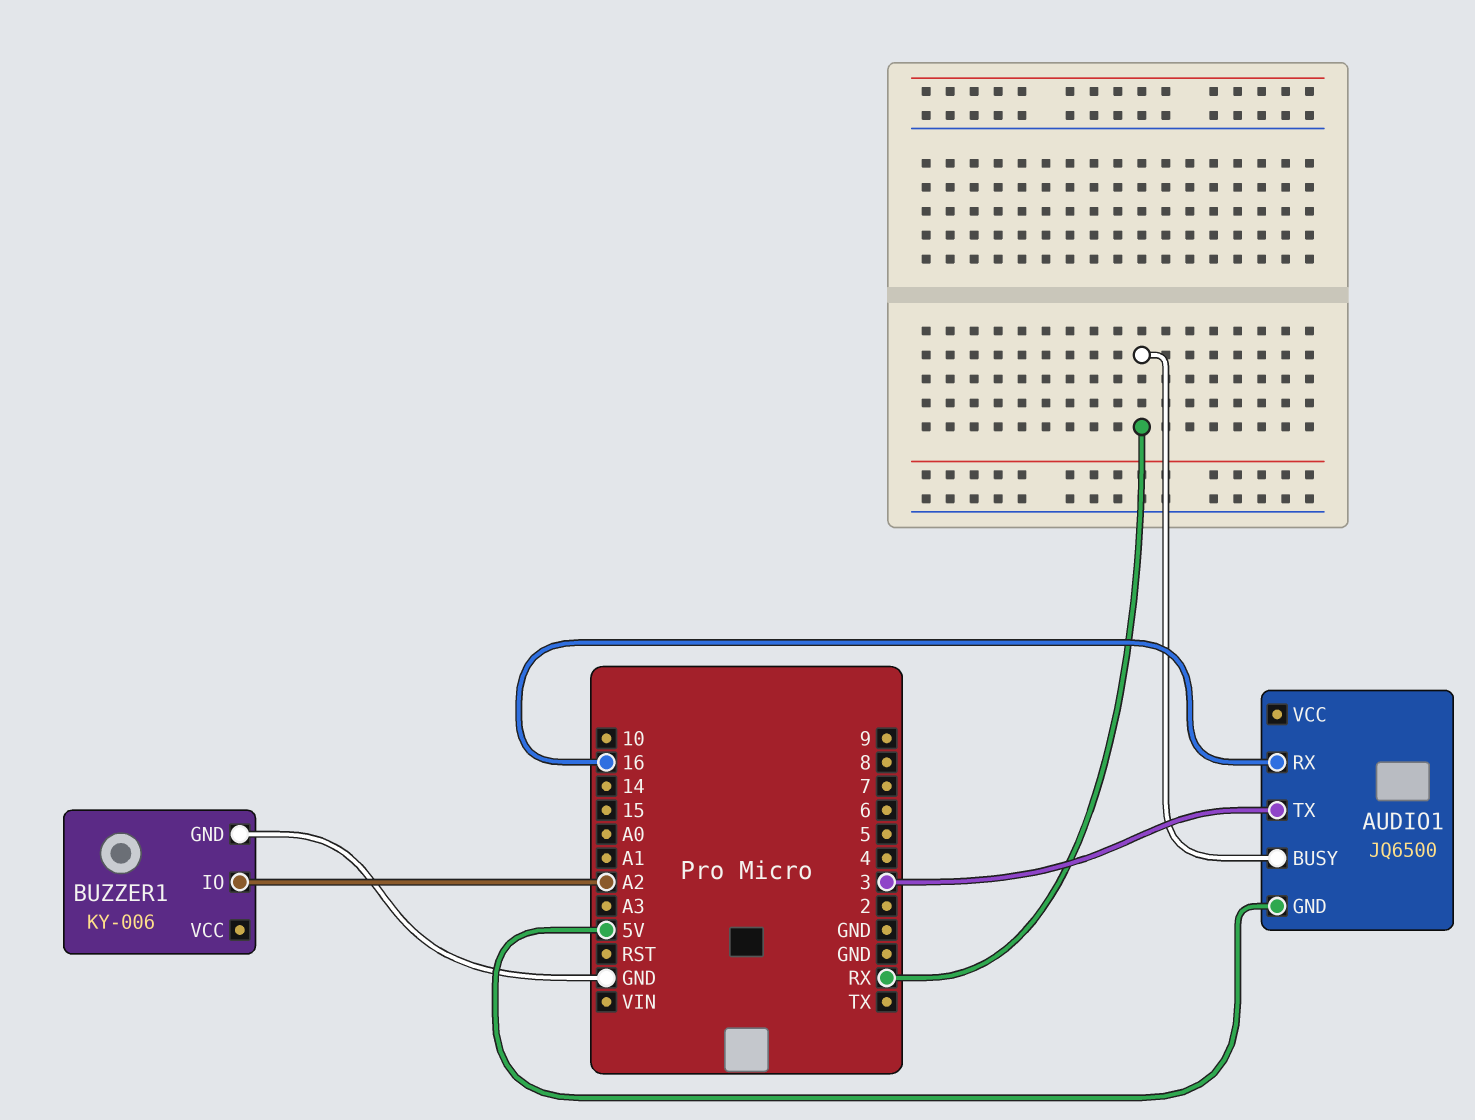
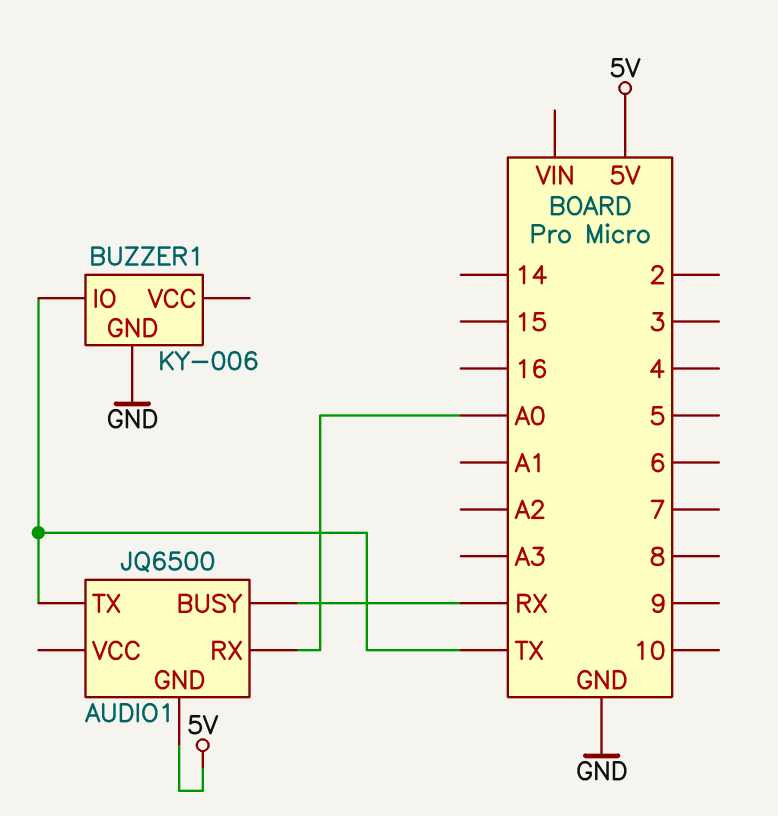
AUDIO1 pin RX: 16 -> A0
AUDIO1 pin TX: 3 -> TX
BUZZER1 pin IO: A2 -> TX

